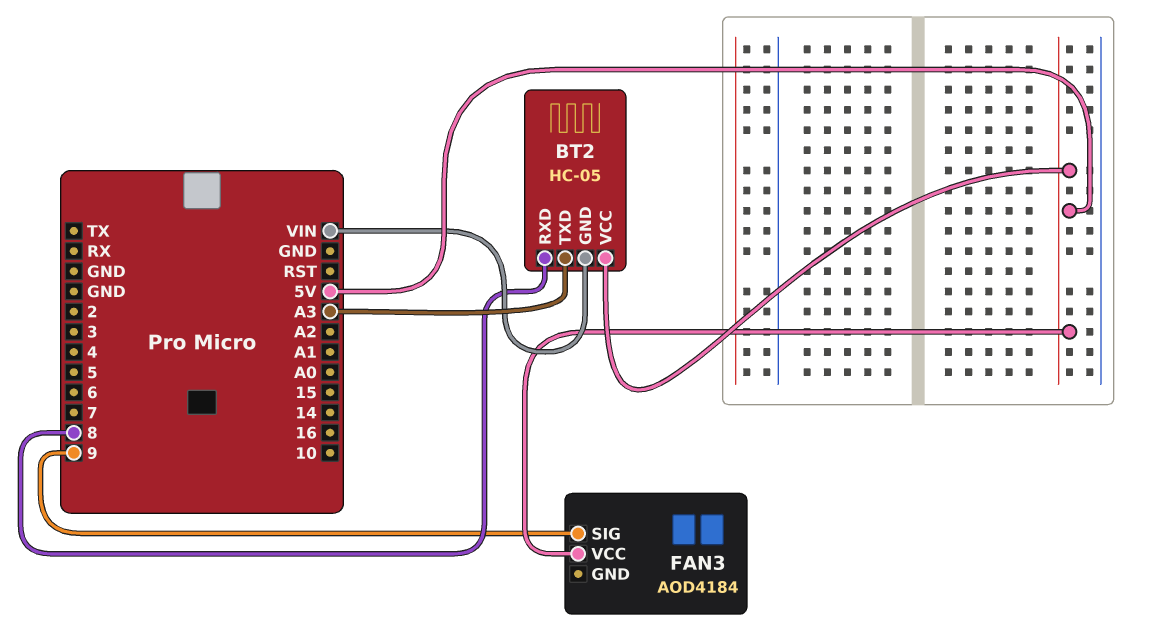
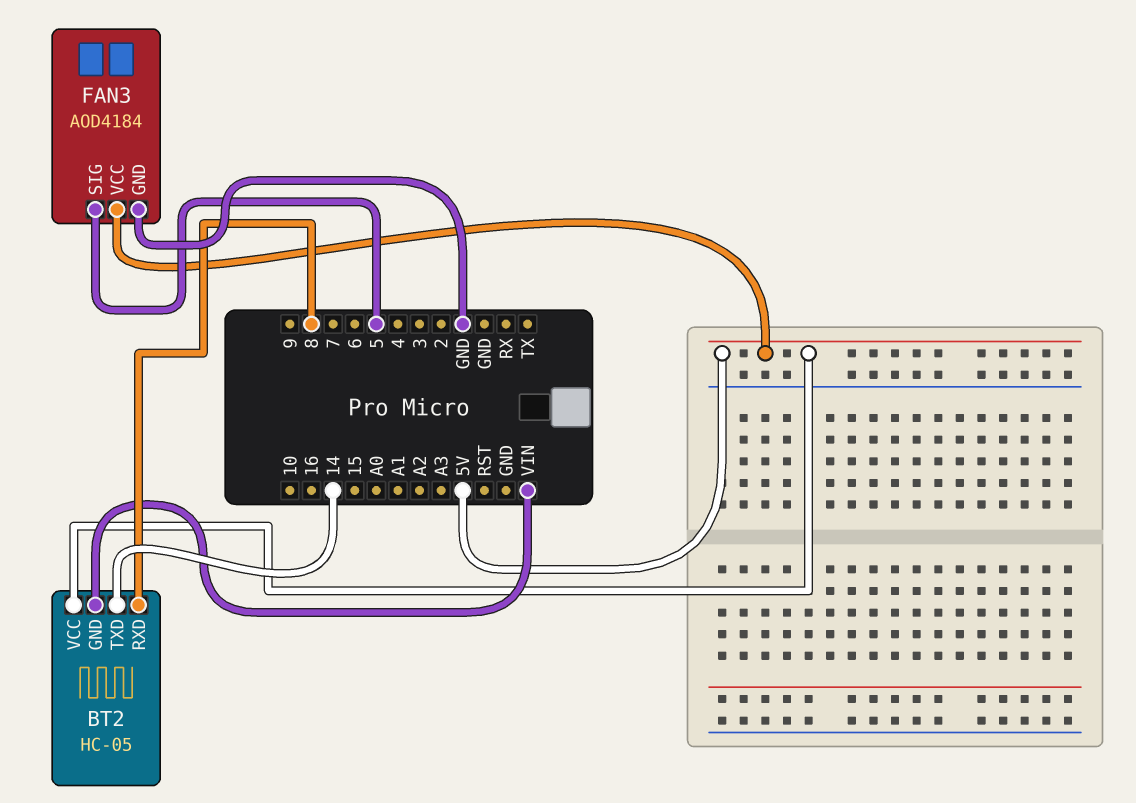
BT2 pin TXD: A3 -> 14
FAN3 pin GND: none -> GND
FAN3 pin SIG: 9 -> 5

